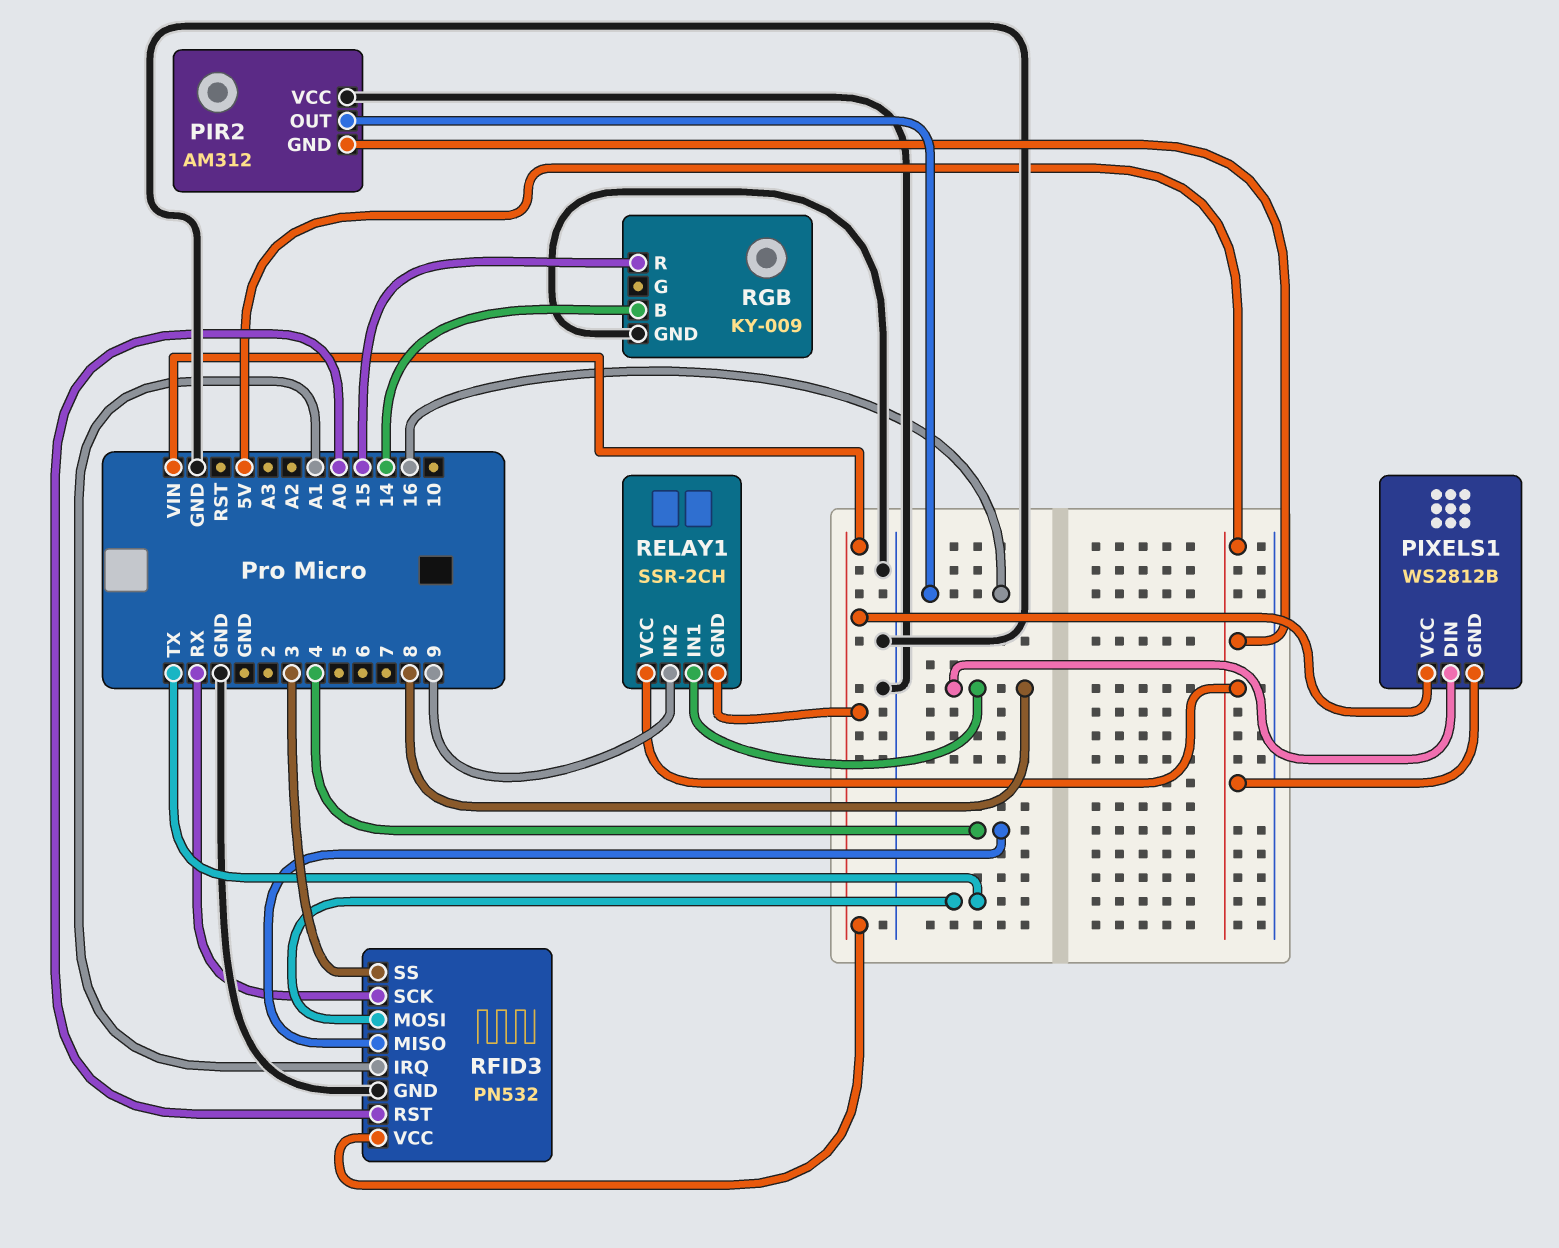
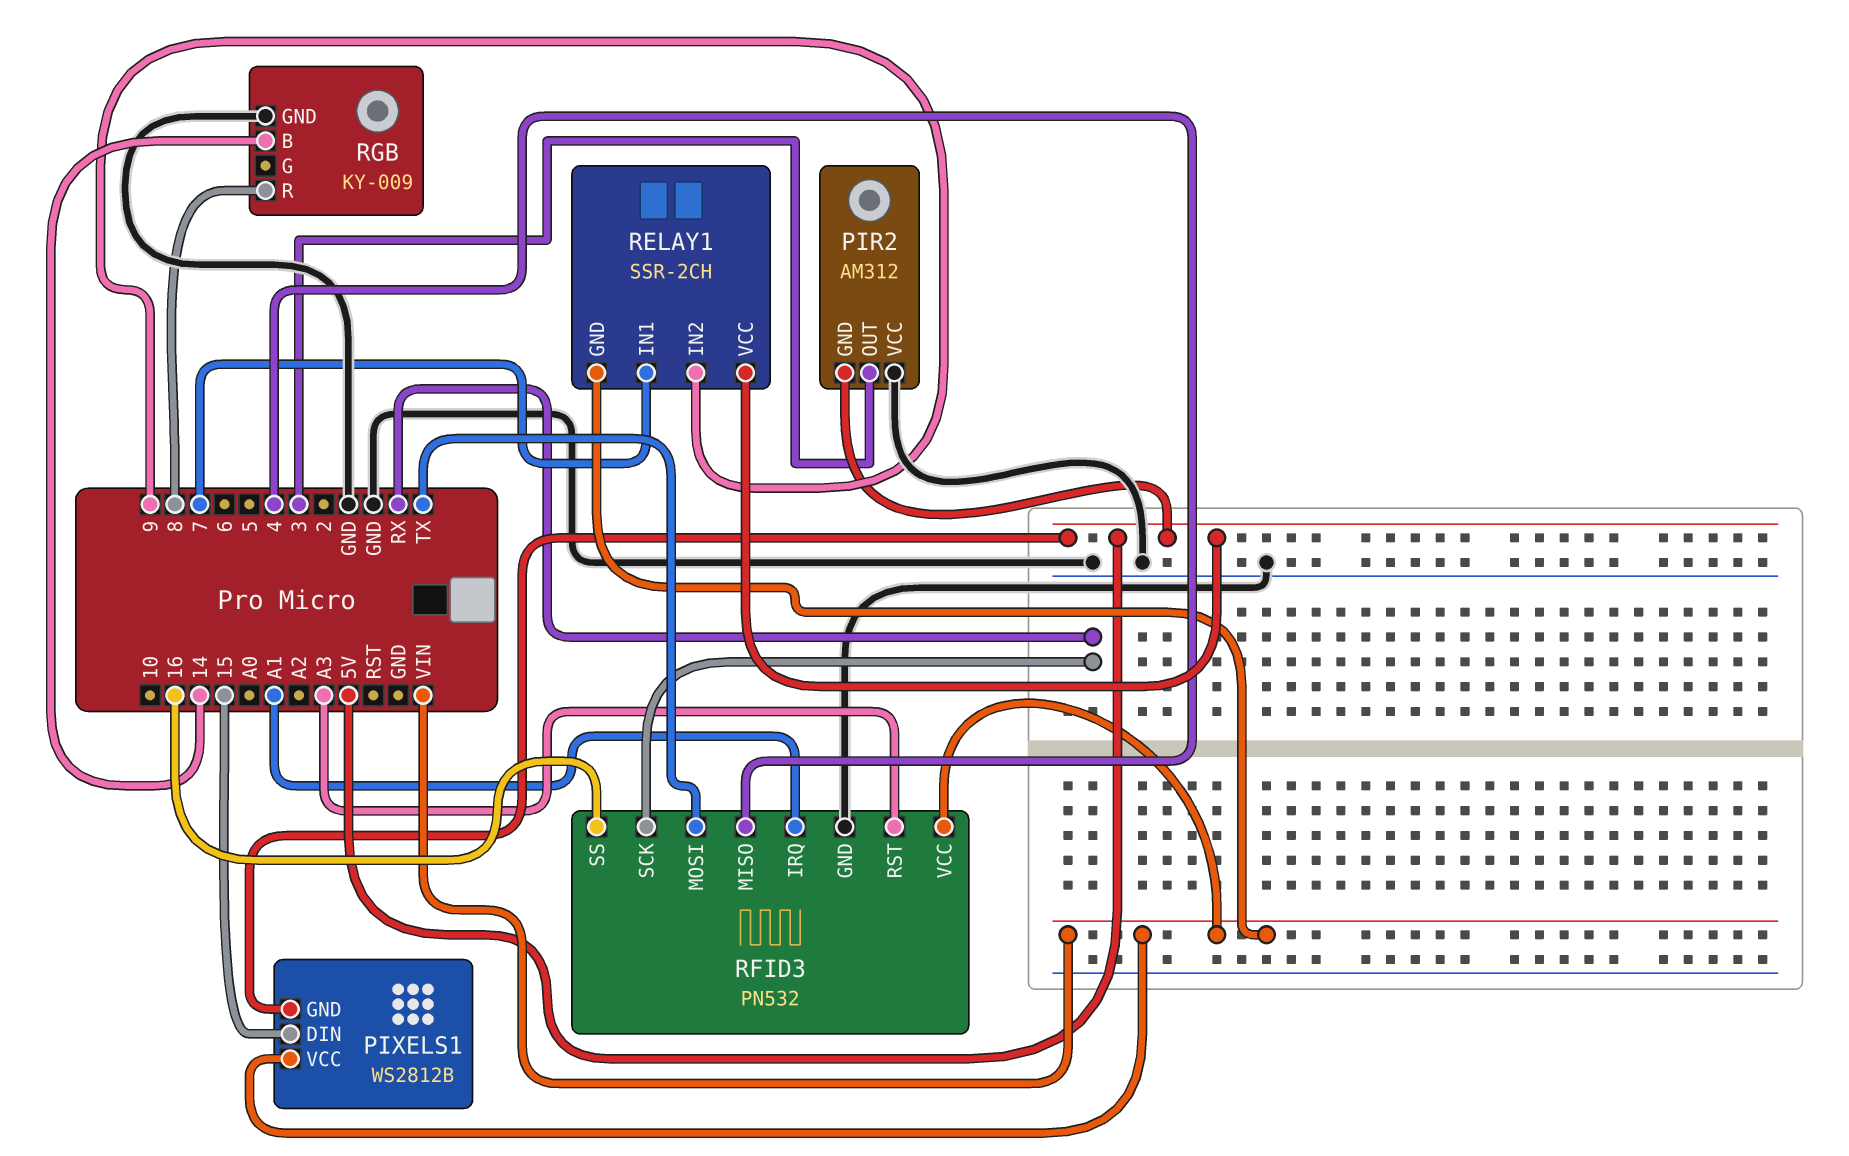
PIR2 pin OUT: 16 -> 3
PIXELS1 pin DIN: 8 -> 15
RELAY1 pin IN1: 8 -> 7
RFID3 pin RST: A0 -> A3
RFID3 pin SS: 3 -> 16
RGB pin R: 15 -> 8

